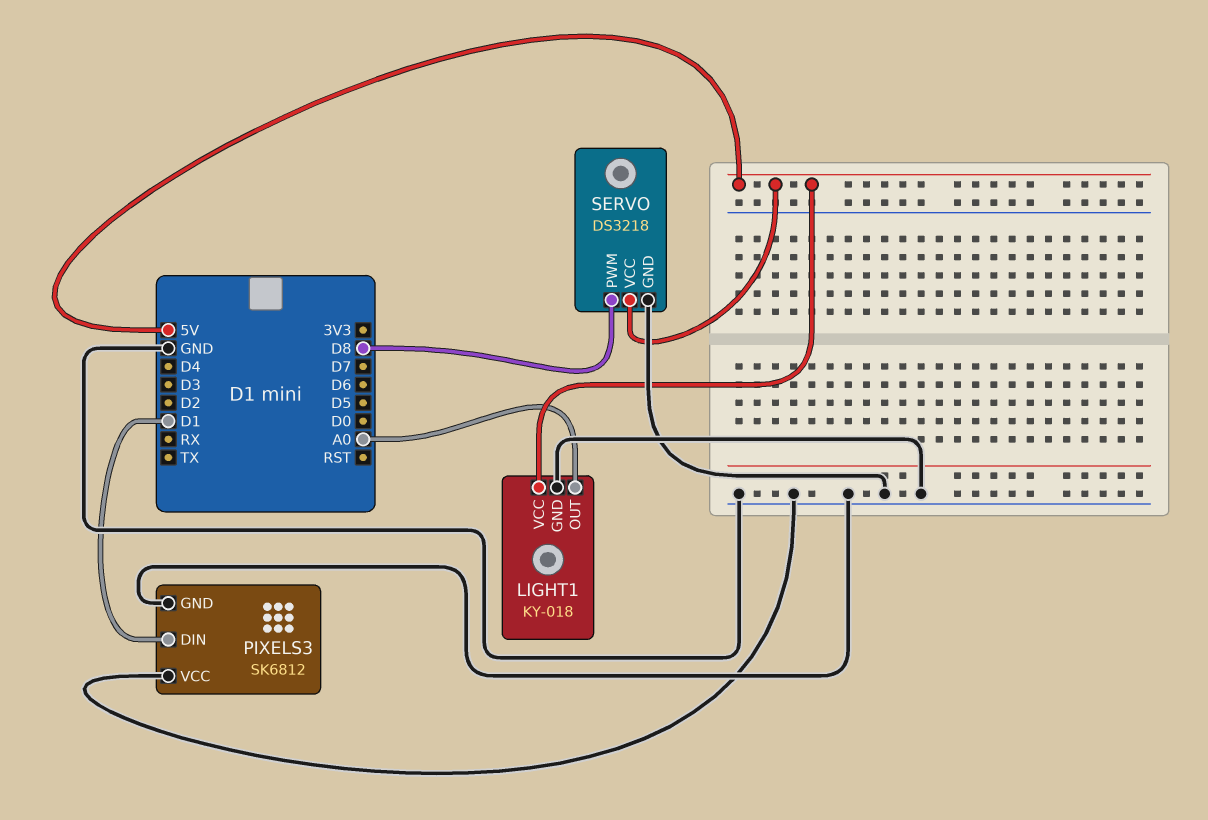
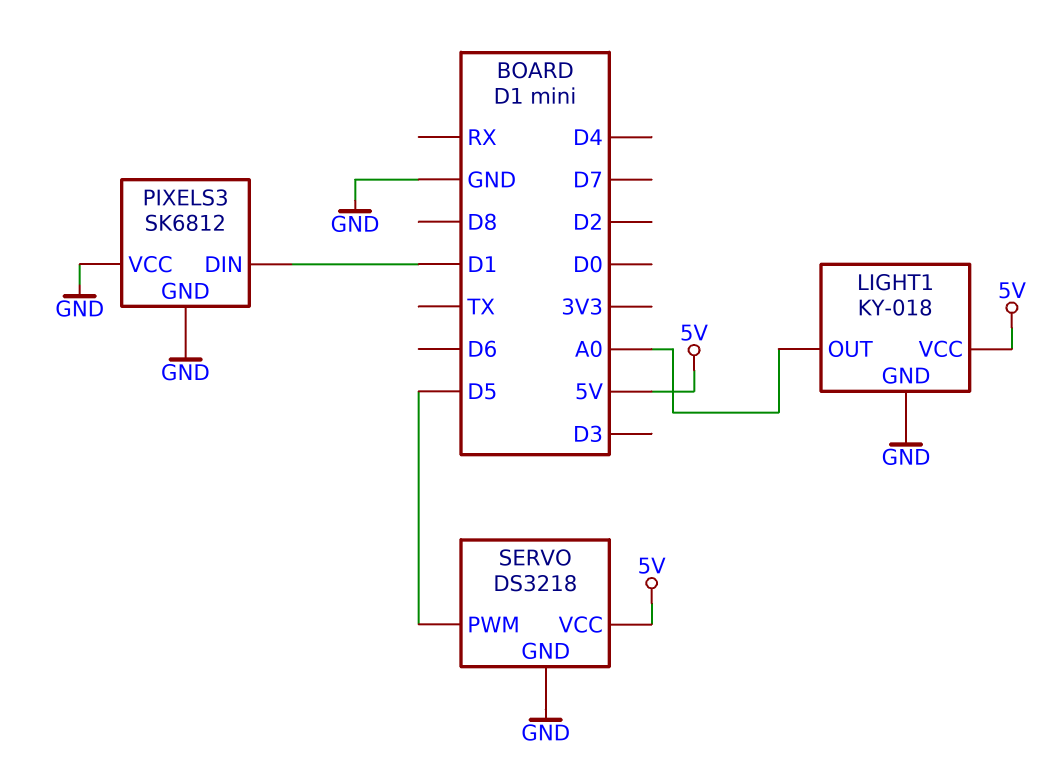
SERVO pin PWM: D8 -> D5

